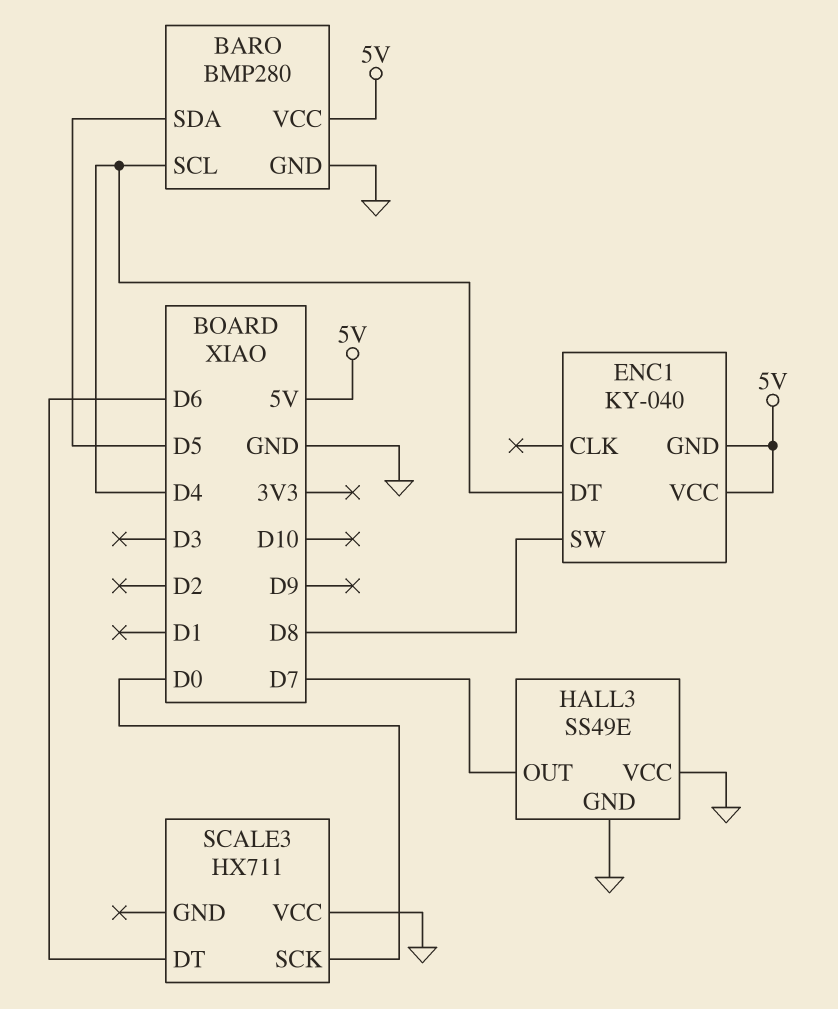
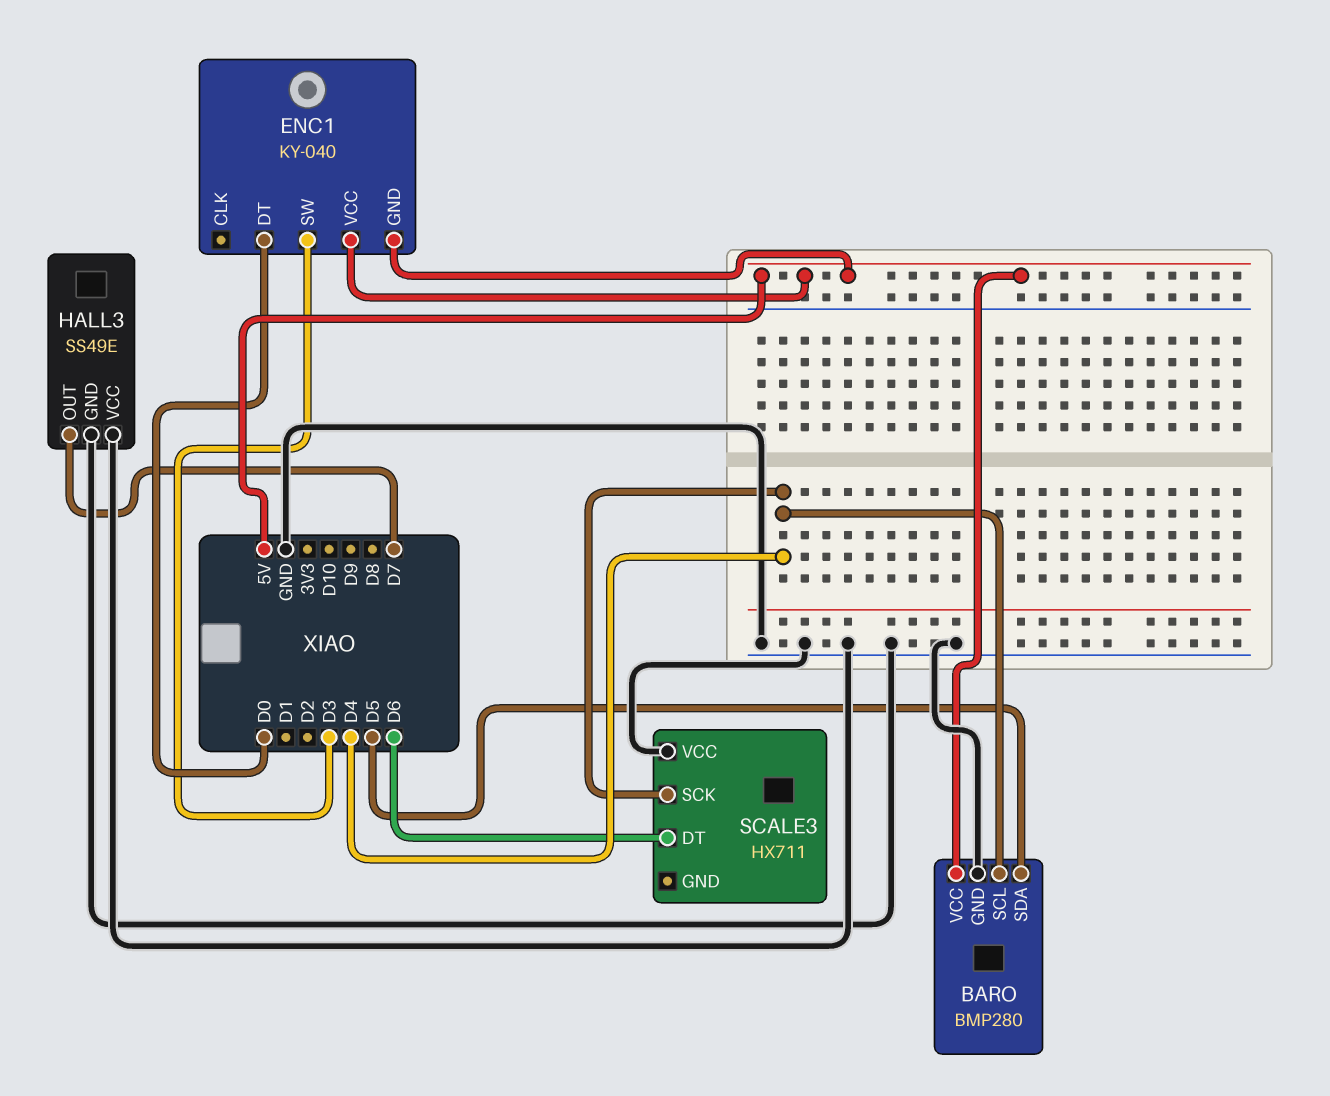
ENC1 pin DT: D4 -> D0
ENC1 pin SW: D8 -> D3
SCALE3 pin SCK: D0 -> D4

